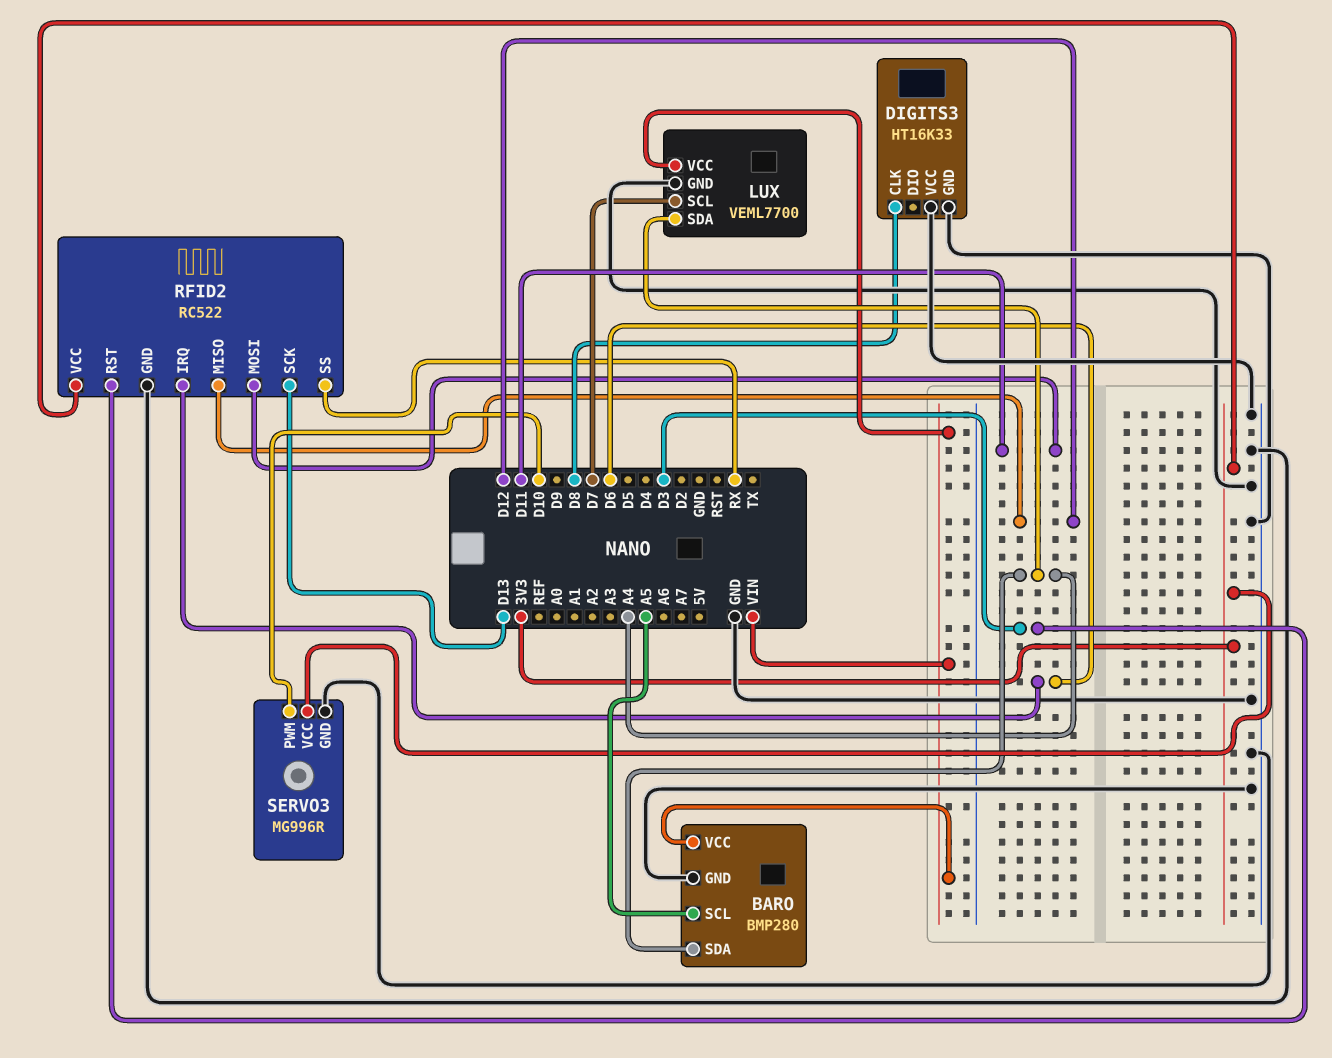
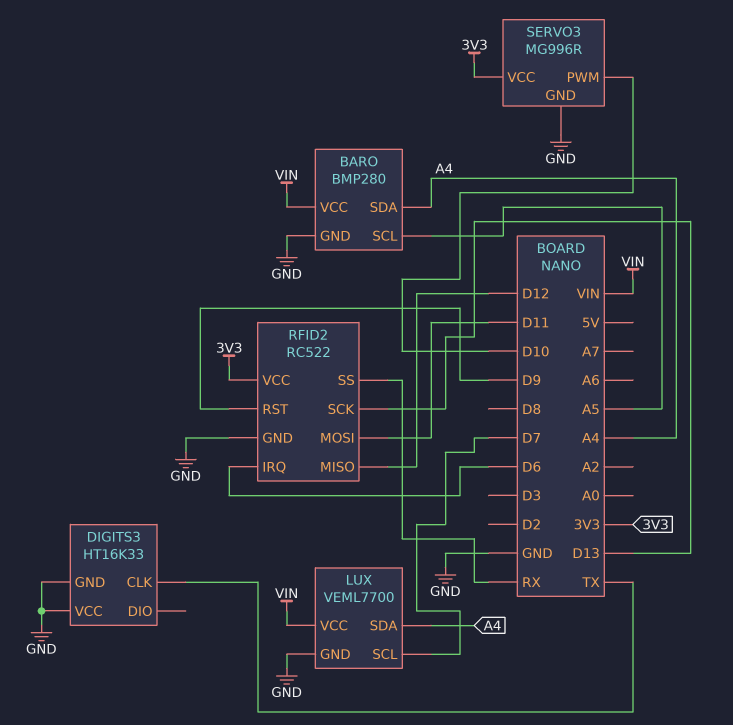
DIGITS3 pin CLK: D8 -> TX
RFID2 pin RST: D3 -> D9

